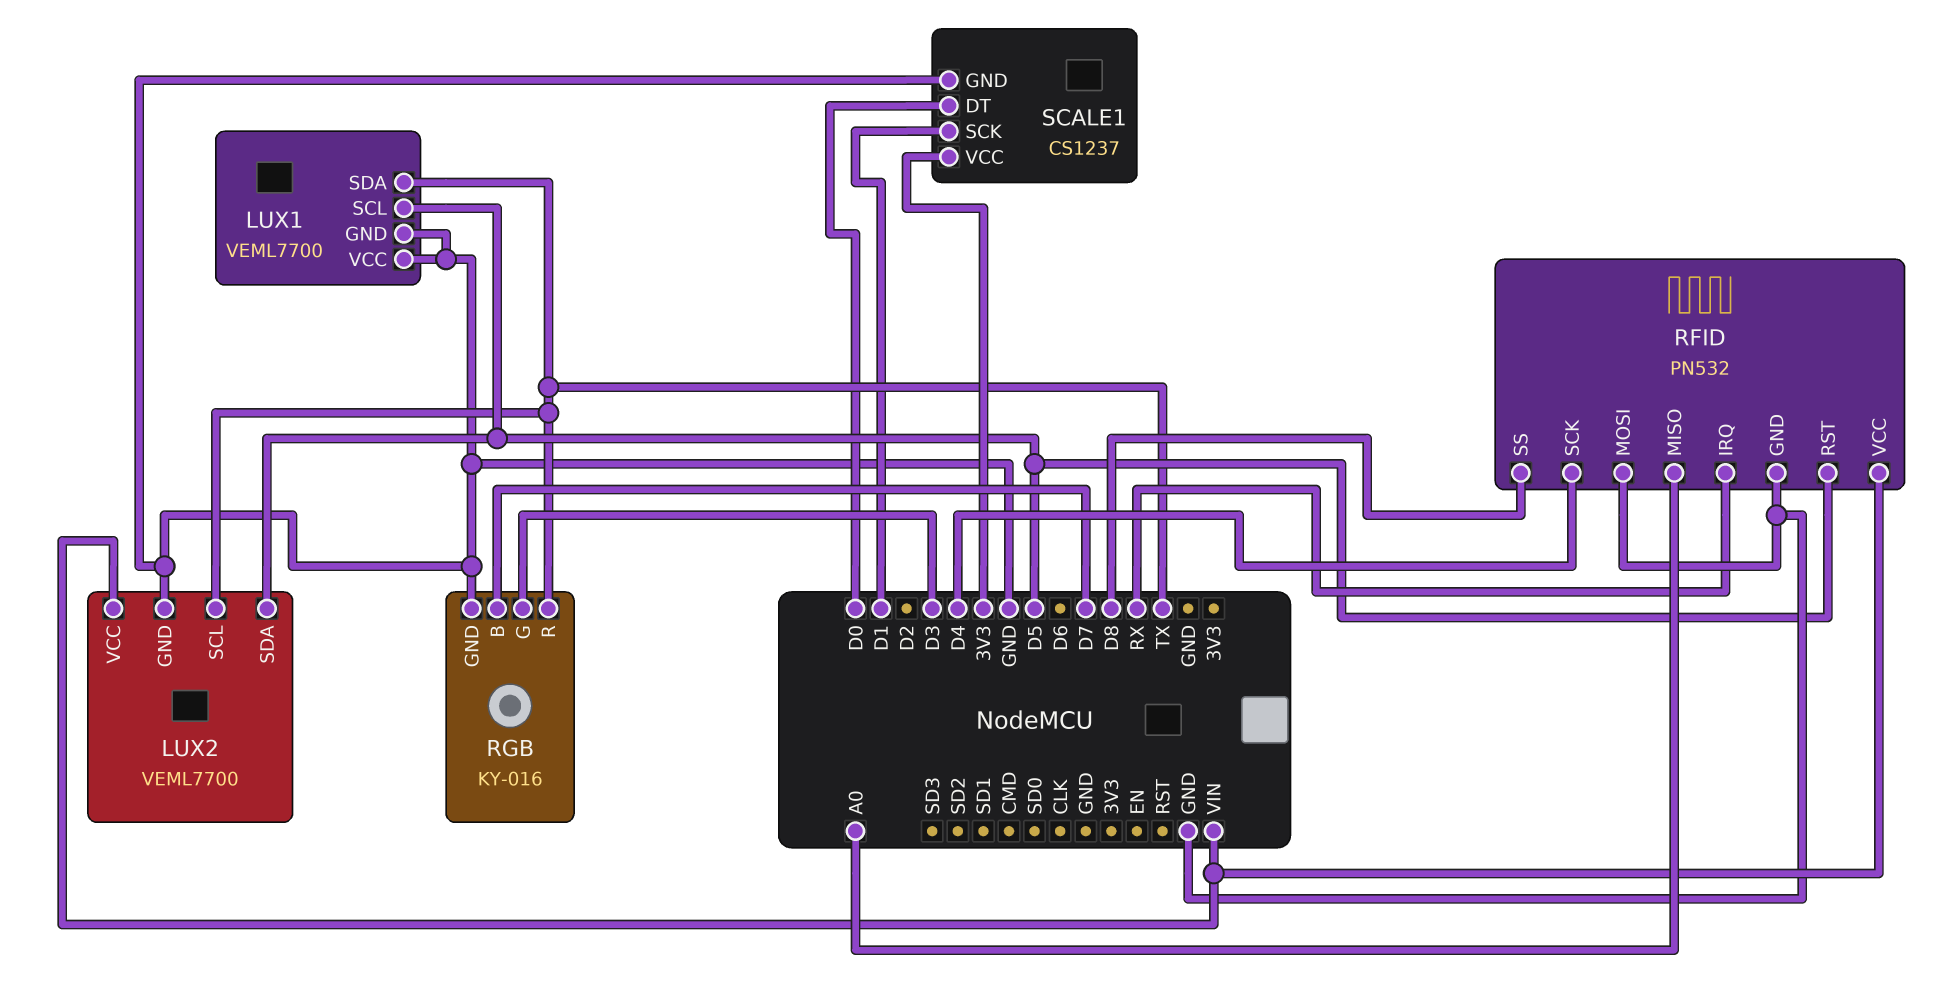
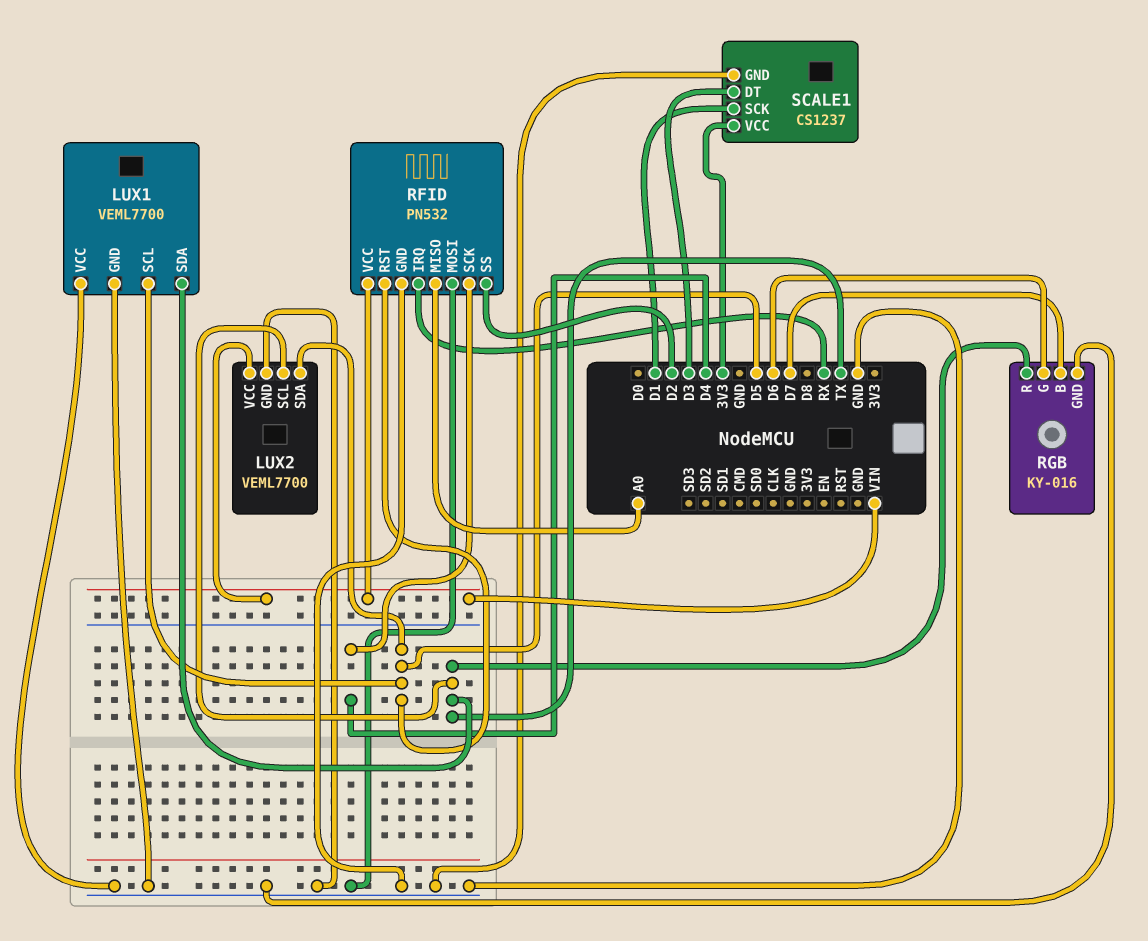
RFID pin SS: D8 -> D2
RGB pin G: D3 -> D6
SCALE1 pin DT: D0 -> D3

